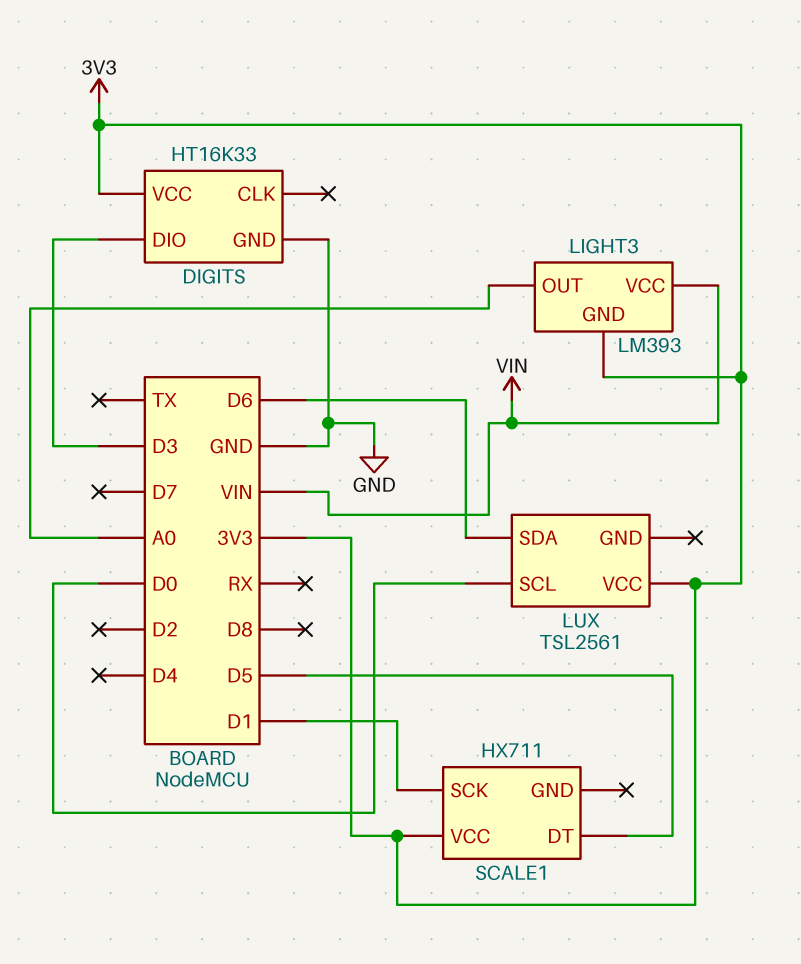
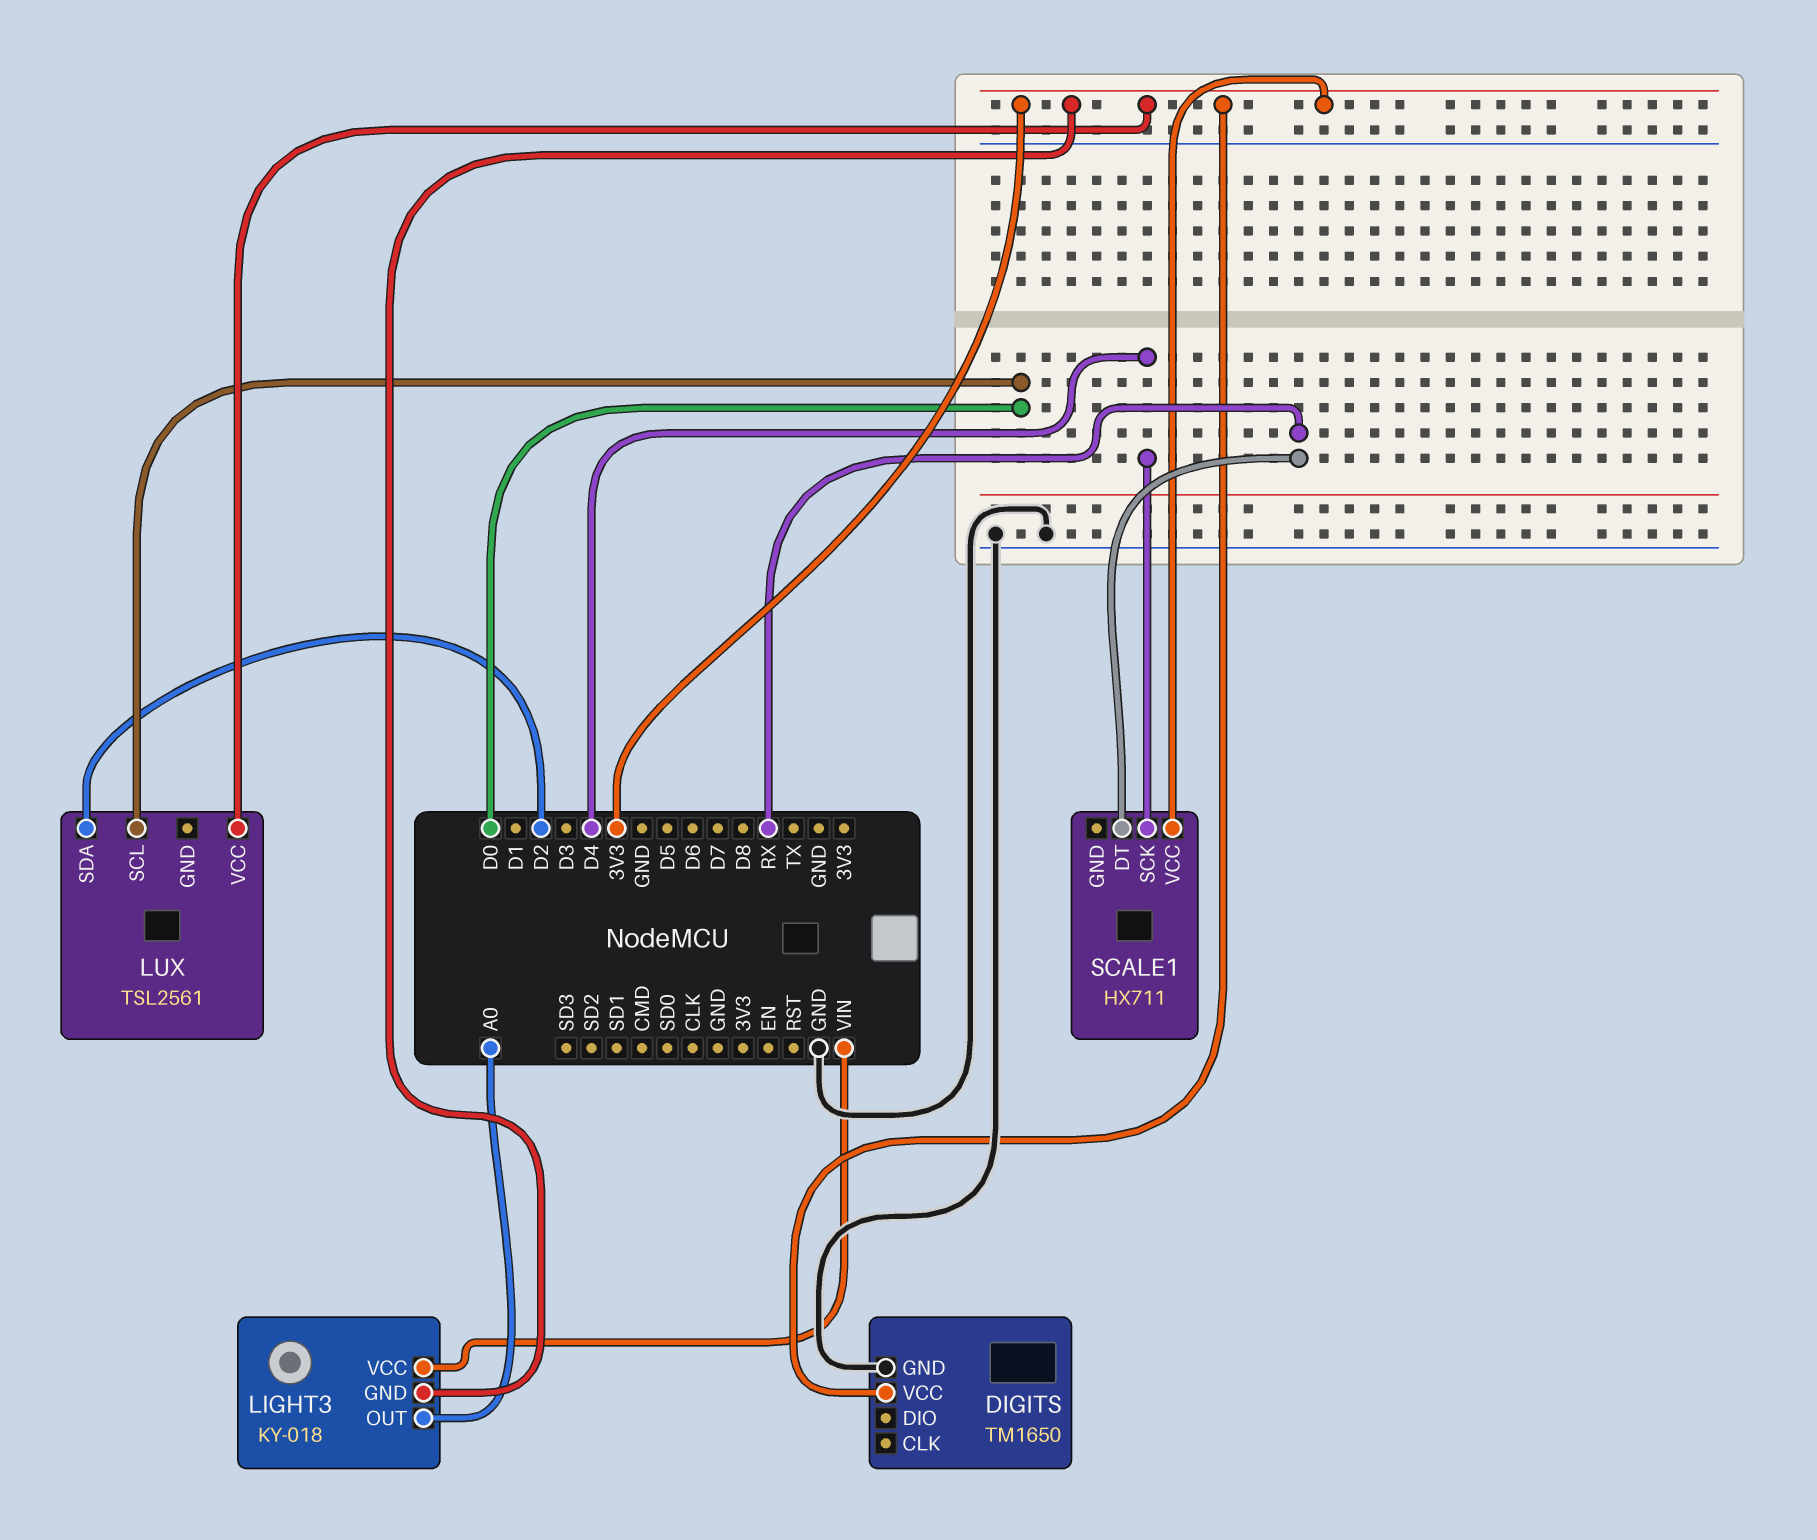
DIGITS: HT16K33 -> TM1650
DIGITS pin DIO: D3 -> none
LIGHT3: LM393 -> KY-018
LUX pin SDA: D6 -> D2
SCALE1 pin DT: D5 -> RX
SCALE1 pin SCK: D1 -> D4

